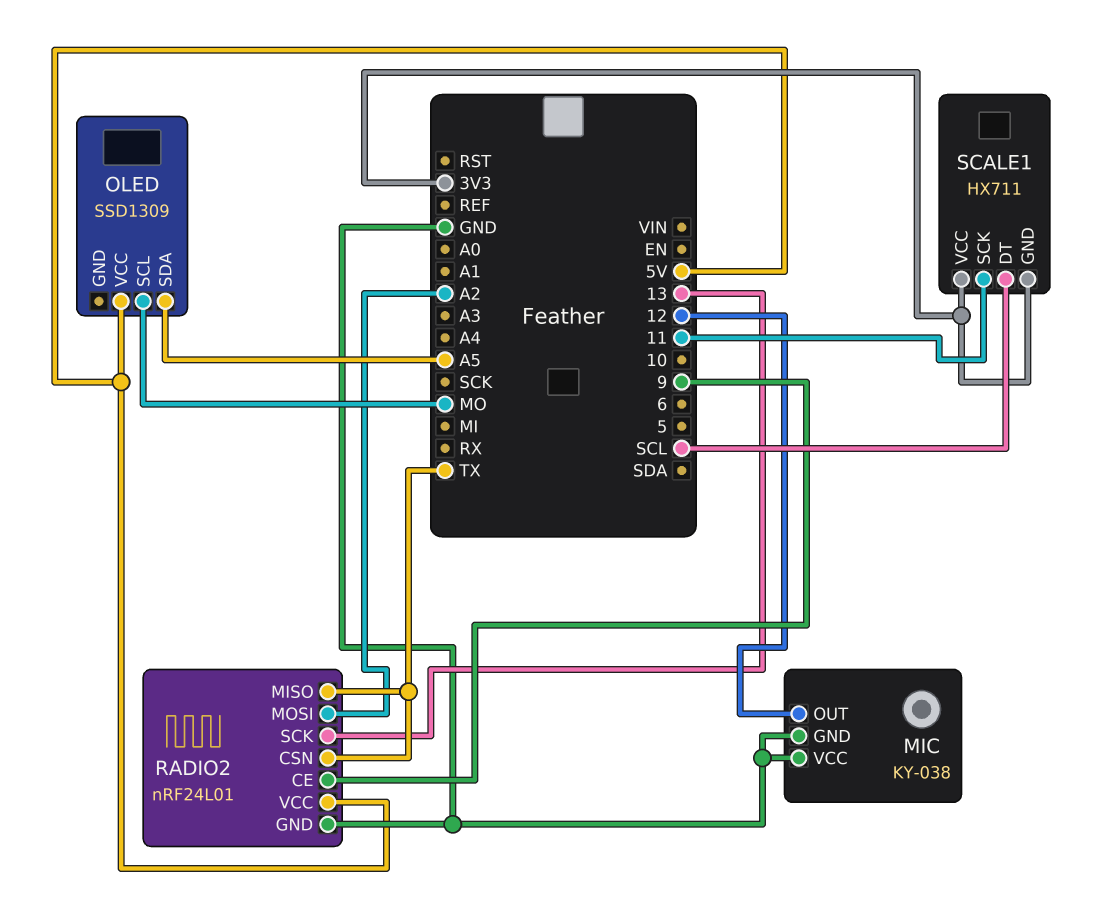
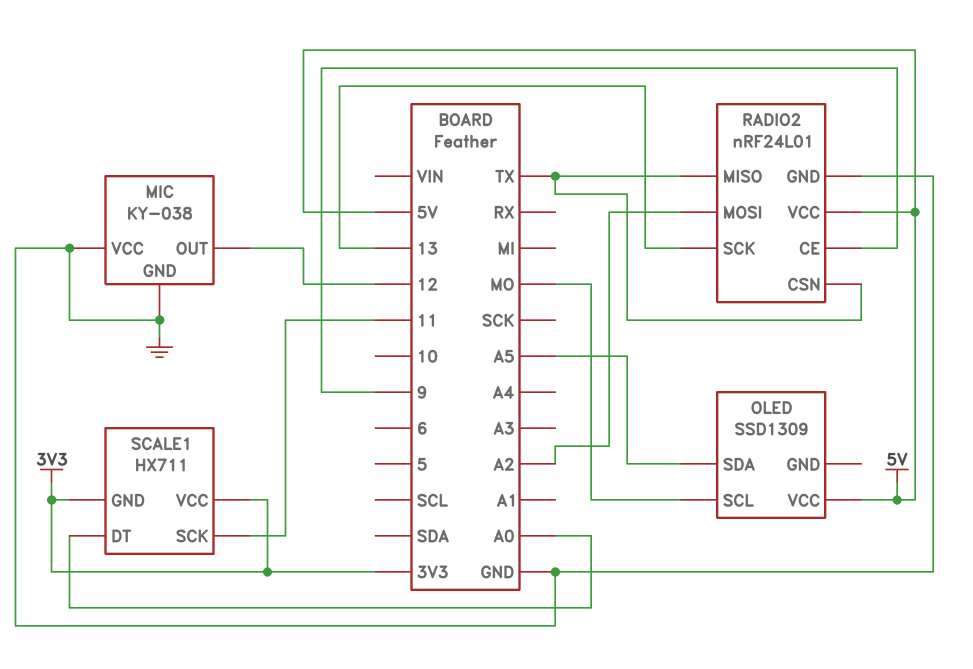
SCALE1 pin DT: SCL -> A0

